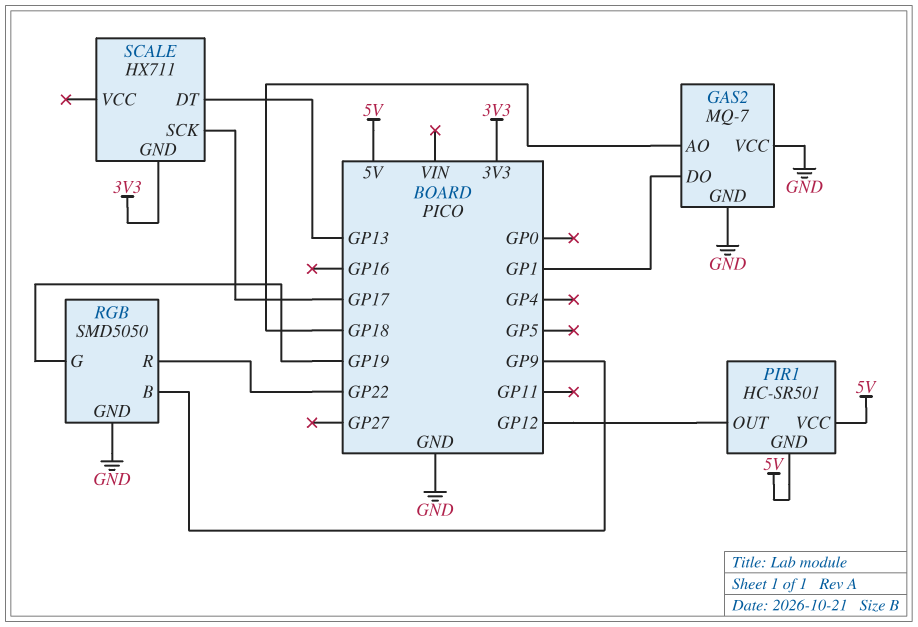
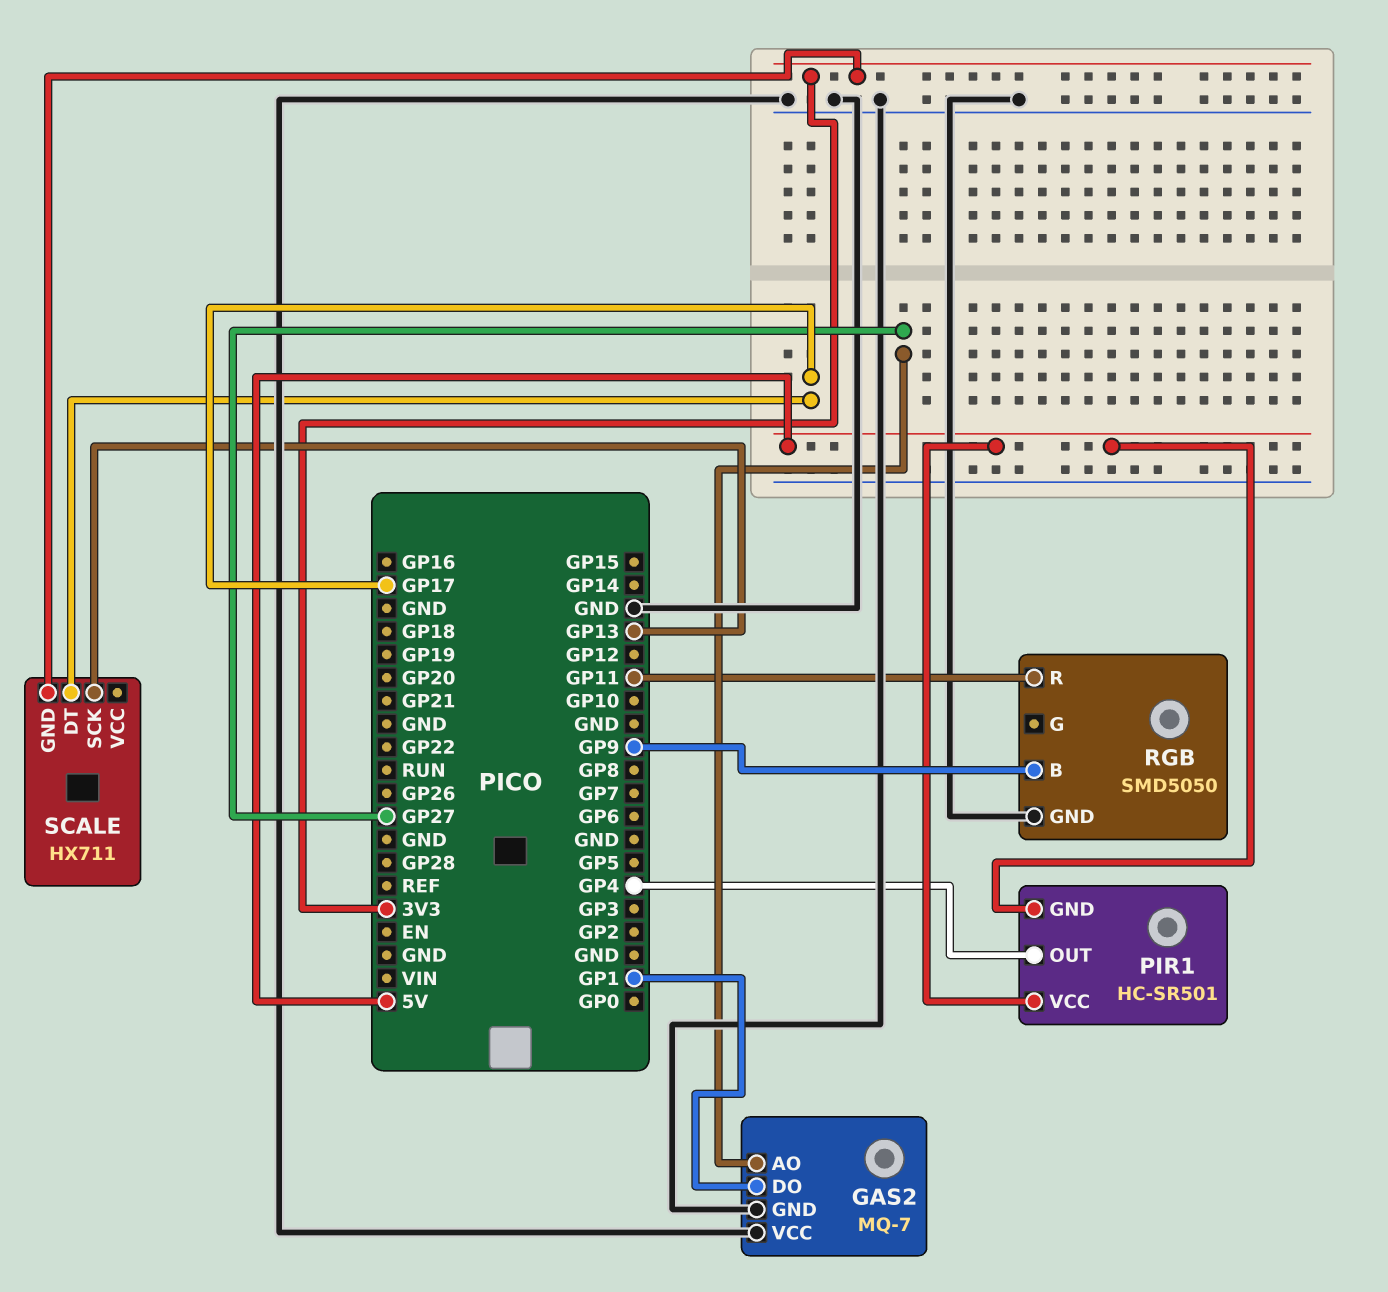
GAS2 pin AO: GP18 -> GP27
PIR1 pin OUT: GP12 -> GP4
RGB pin G: GP19 -> none
RGB pin R: GP22 -> GP11
SCALE pin DT: GP13 -> GP17
SCALE pin SCK: GP17 -> GP13

